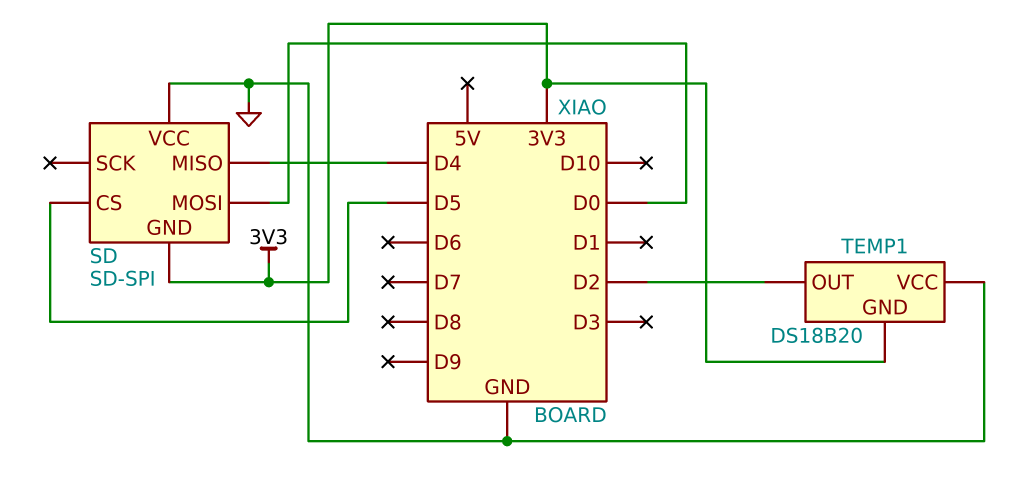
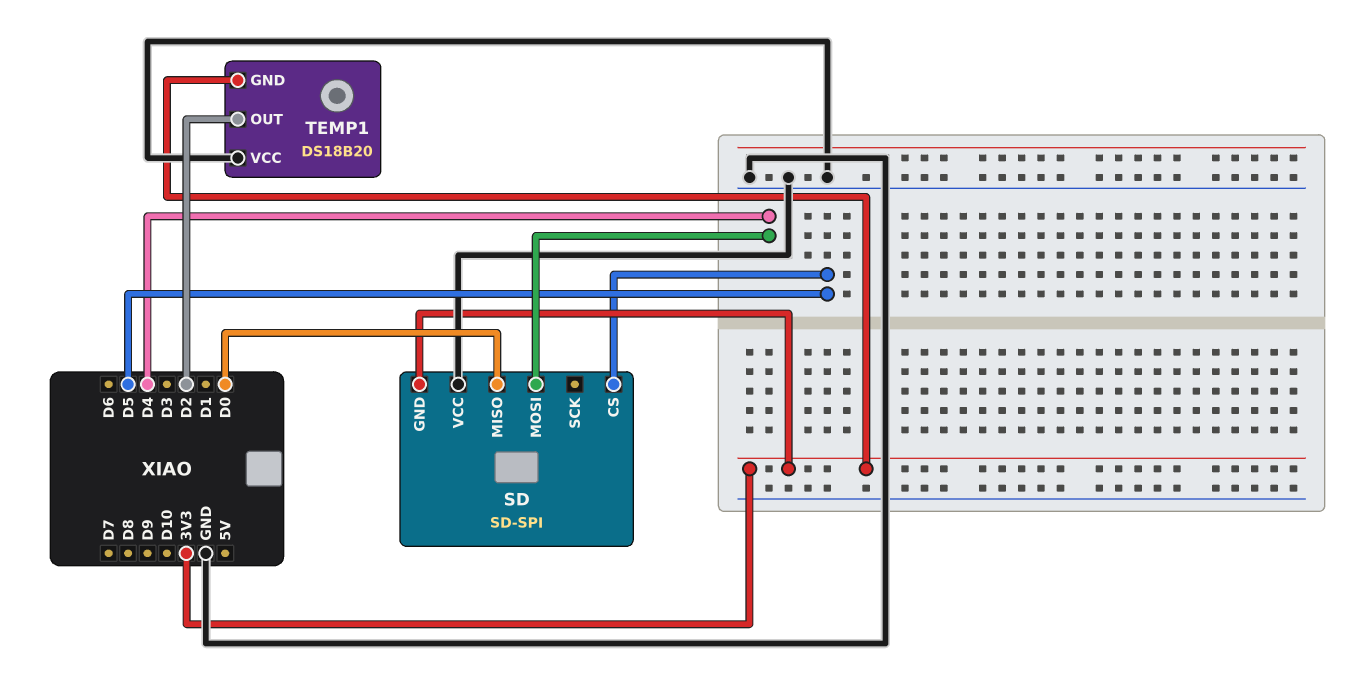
SD pin MISO: D4 -> D0
SD pin MOSI: D0 -> D4

